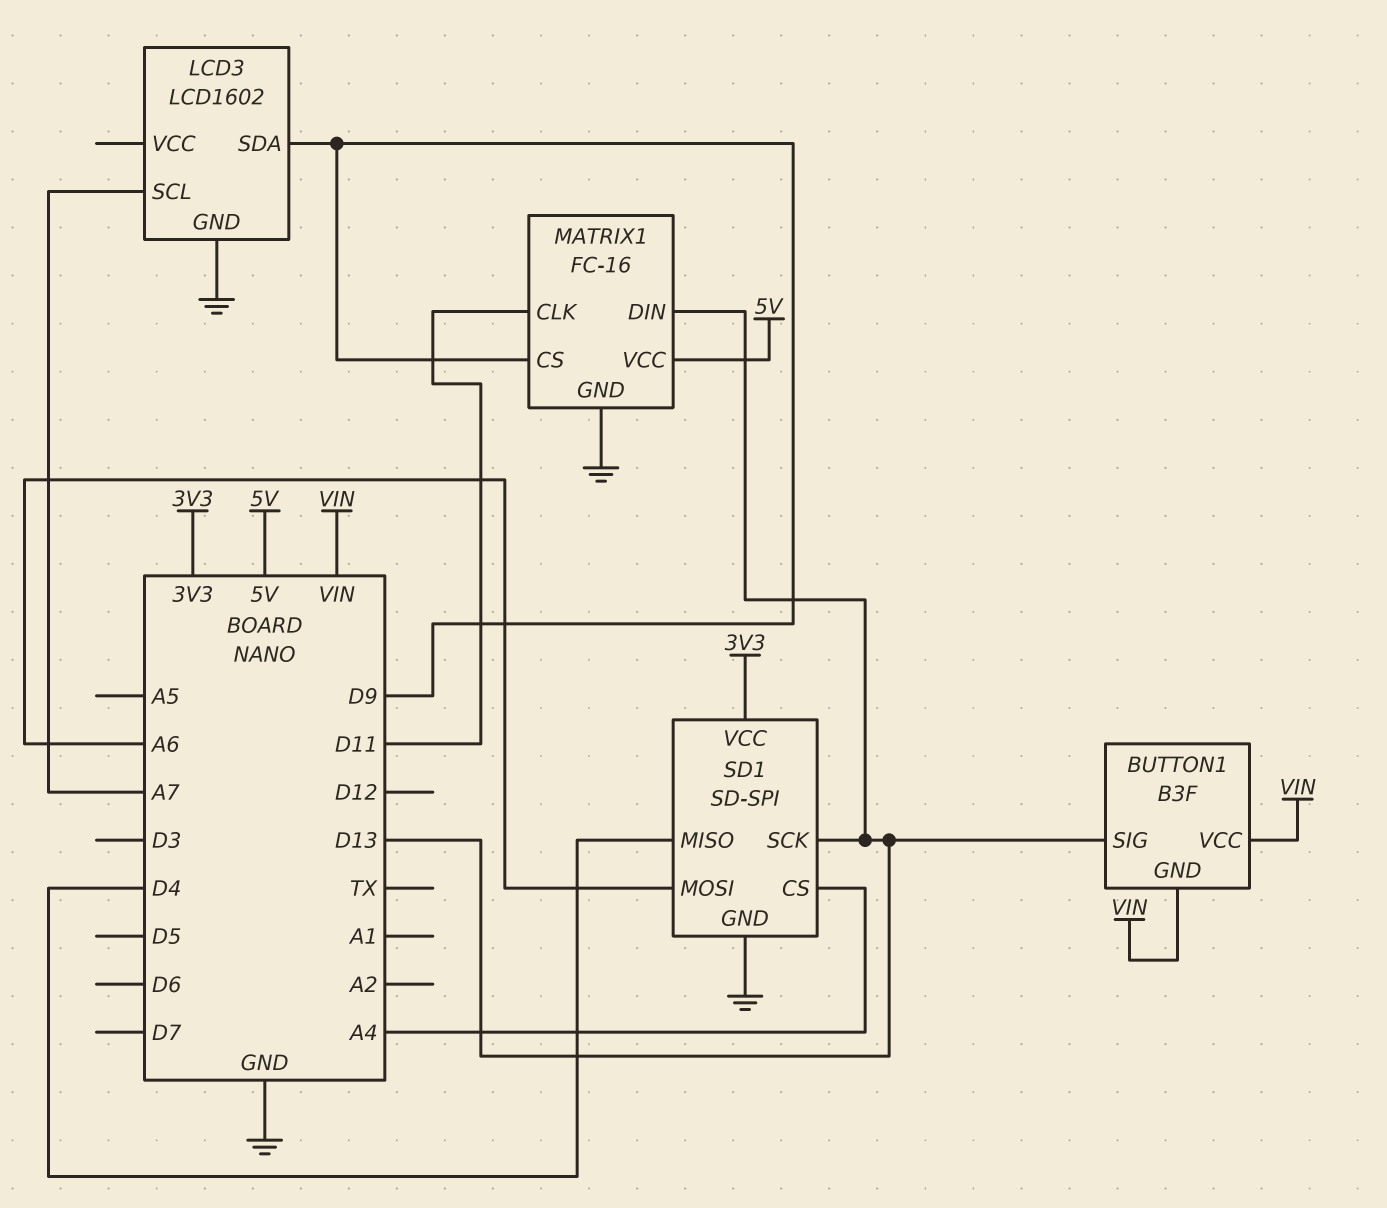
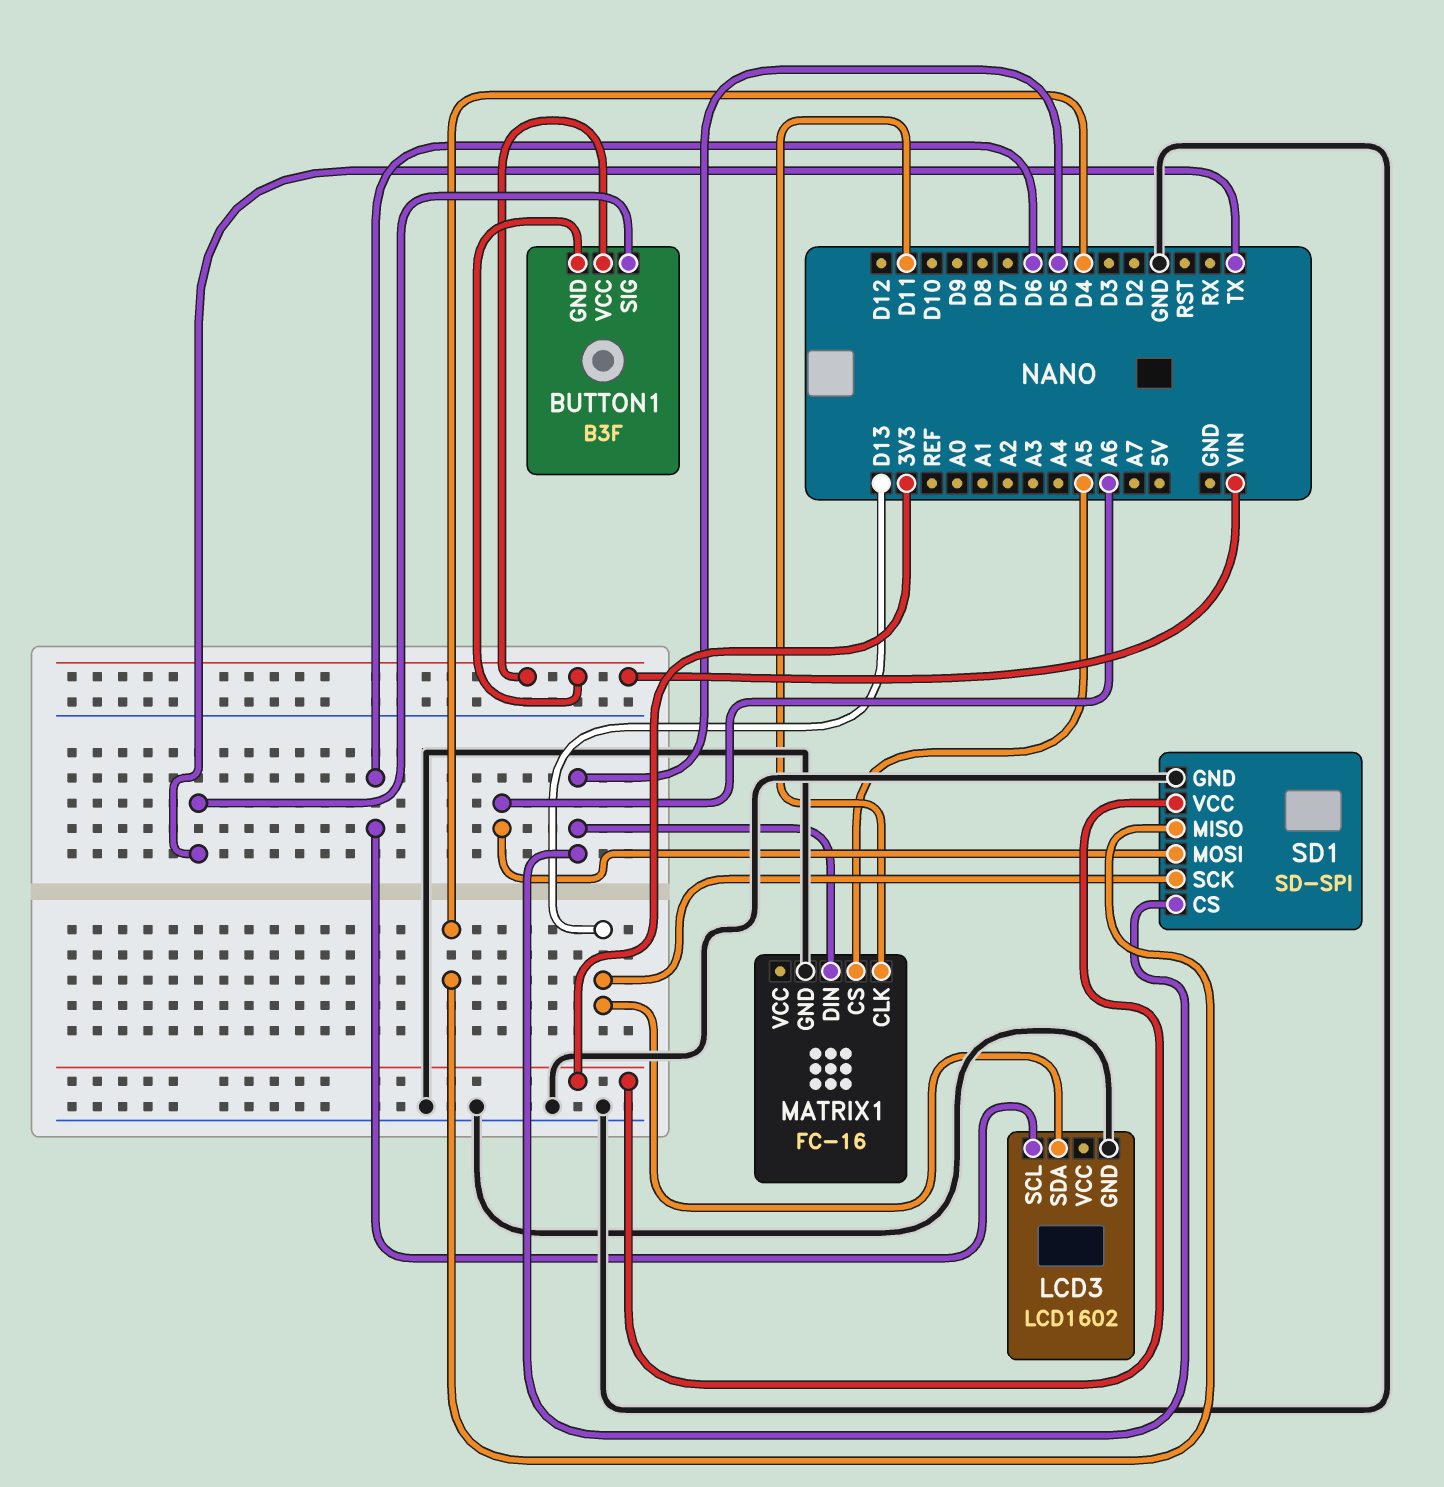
BUTTON1 pin SIG: D13 -> TX
LCD3 pin SCL: A7 -> D6
LCD3 pin SDA: D9 -> D13
MATRIX1 pin CS: D9 -> A5
MATRIX1 pin DIN: D13 -> D5
MATRIX1 pin VCC: 5V -> none
SD1 pin CS: A4 -> D5

